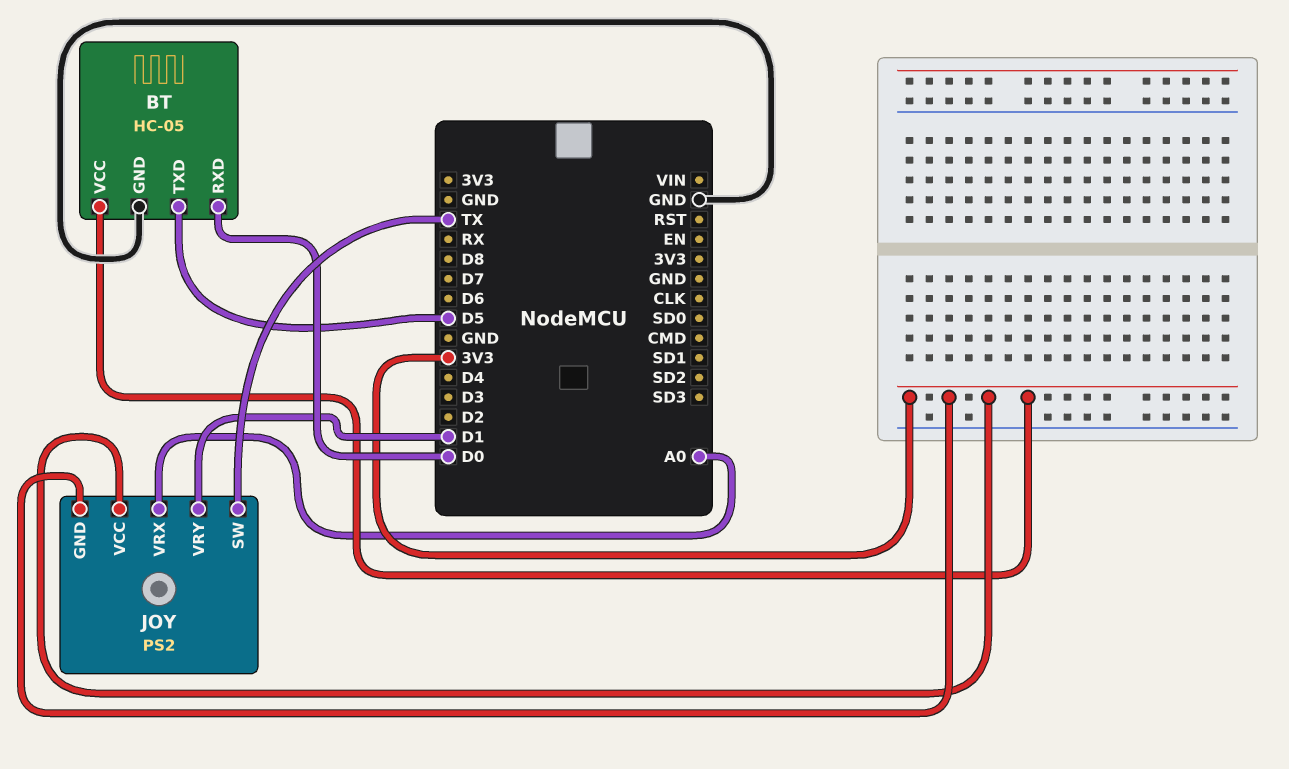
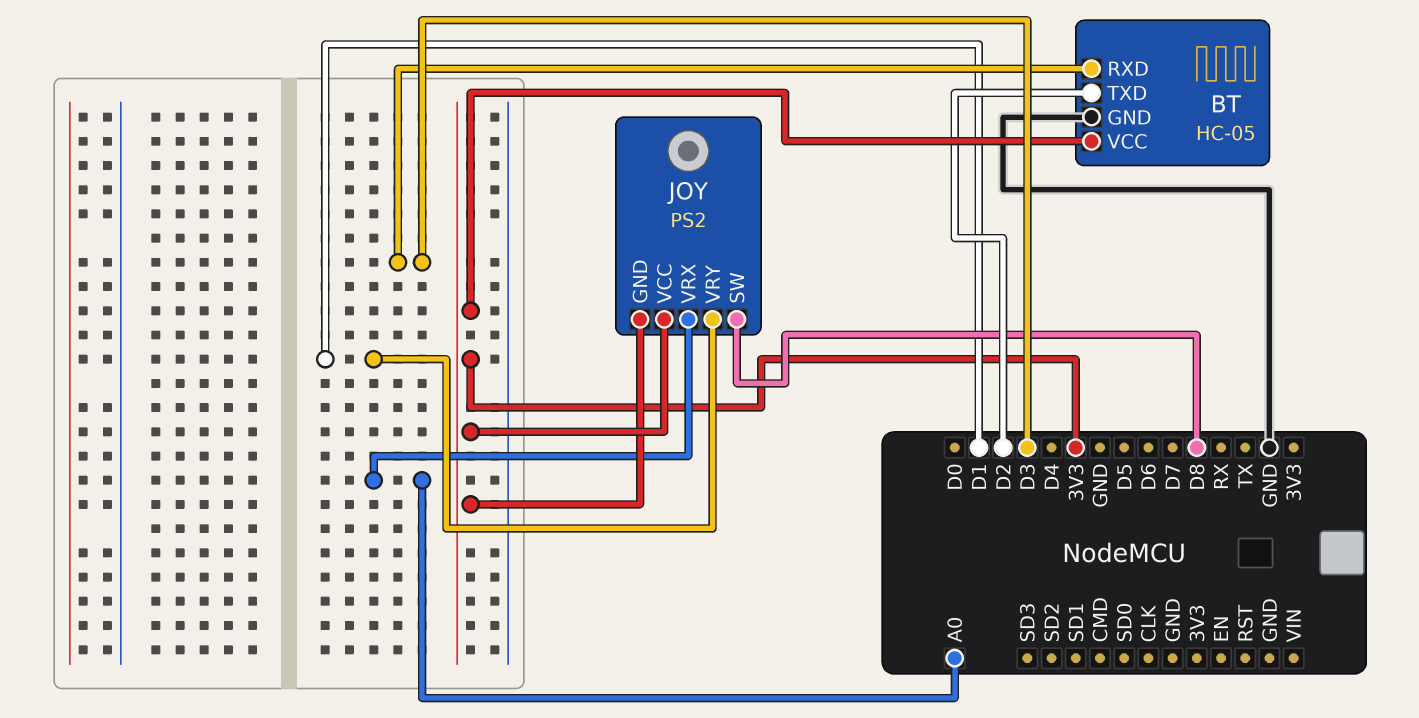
BT pin RXD: D0 -> D3
BT pin TXD: D5 -> D2
JOY pin SW: TX -> D8

